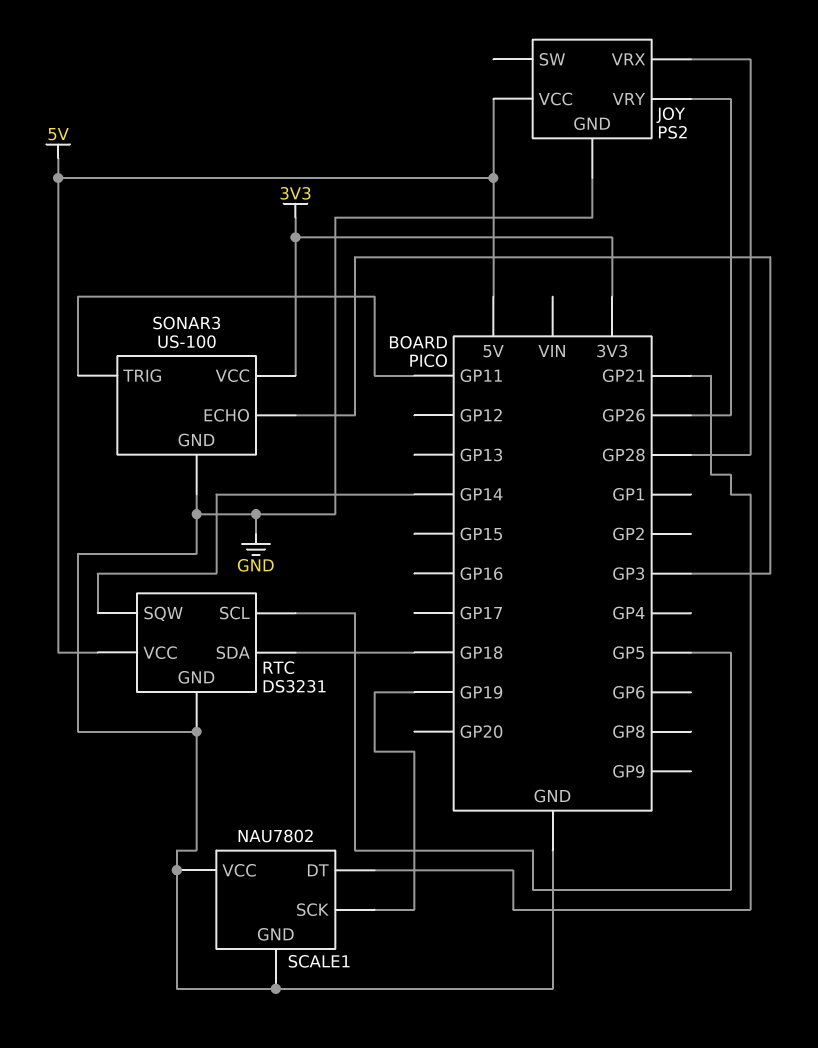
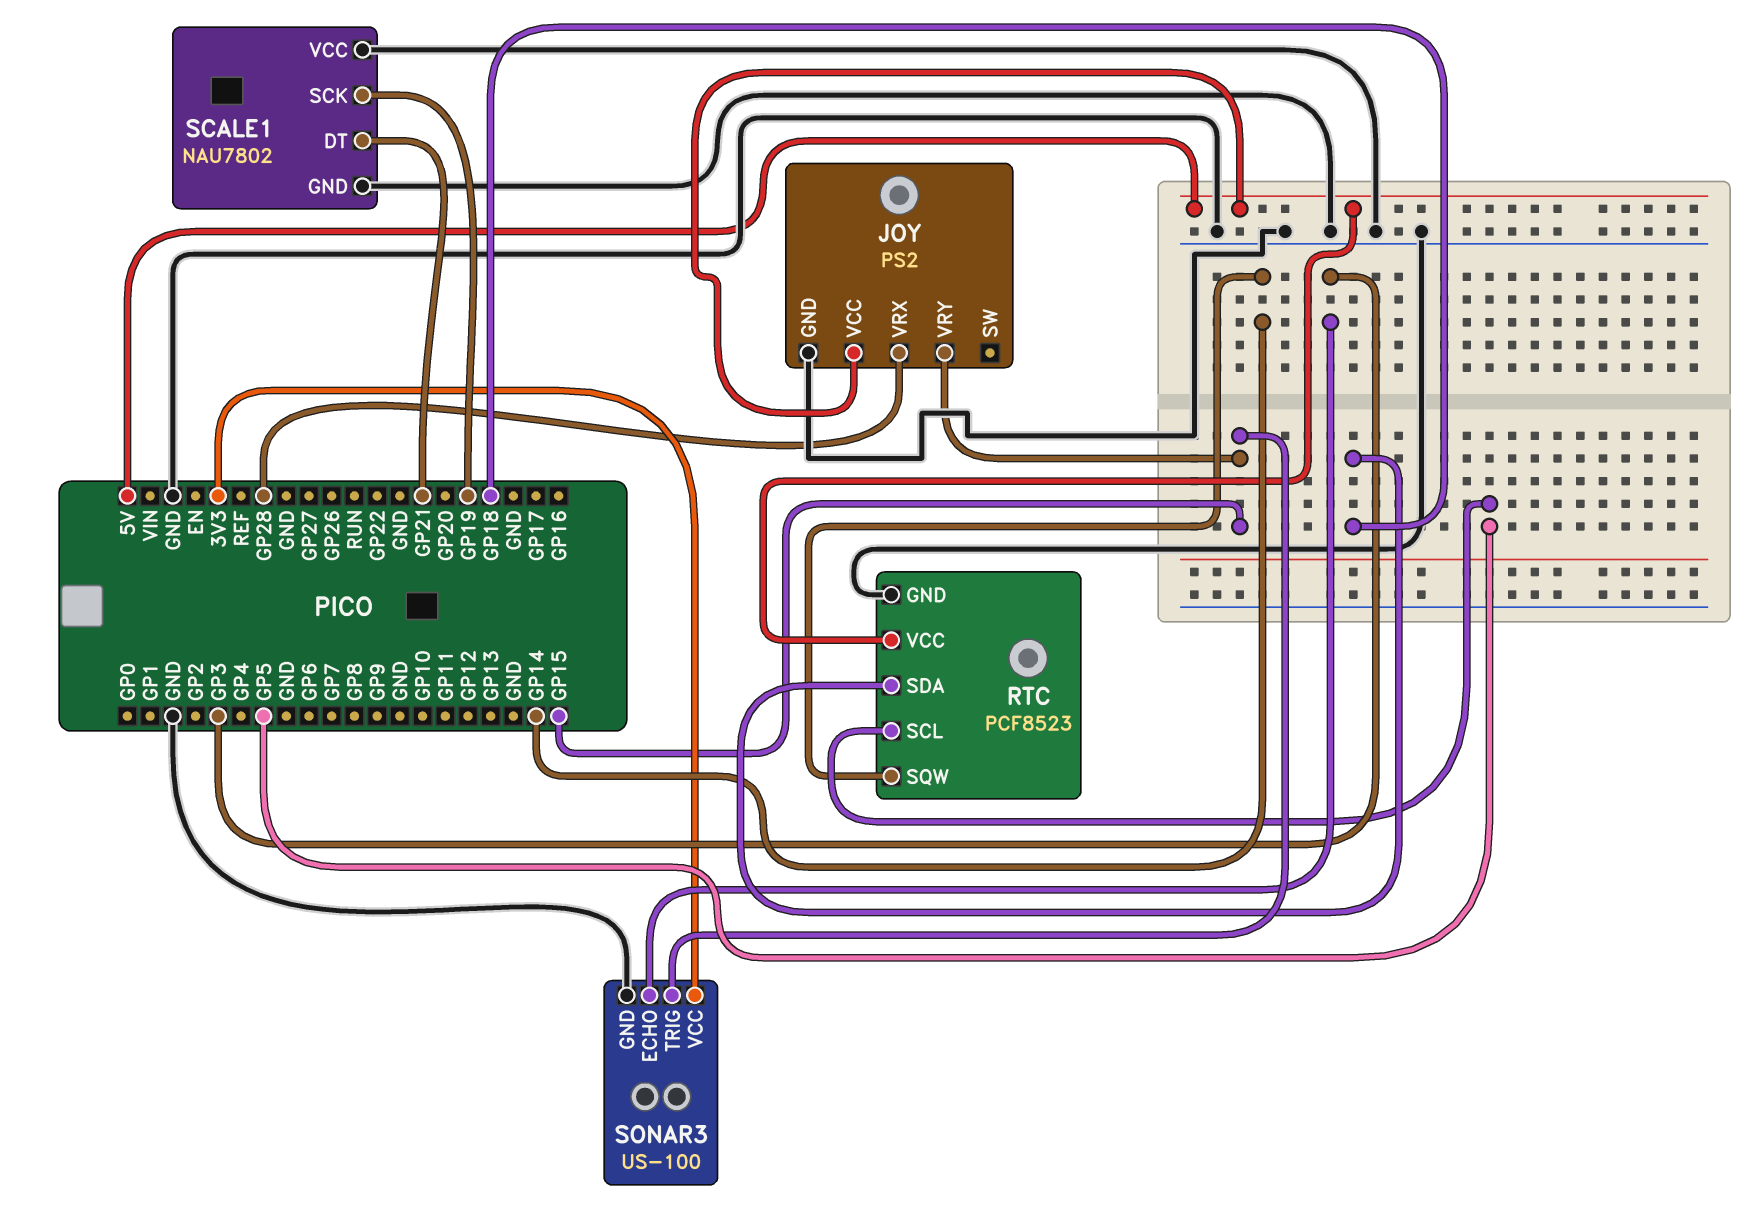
JOY pin VRY: GP26 -> GP15
RTC: DS3231 -> PCF8523
SONAR3 pin TRIG: GP11 -> GP15

